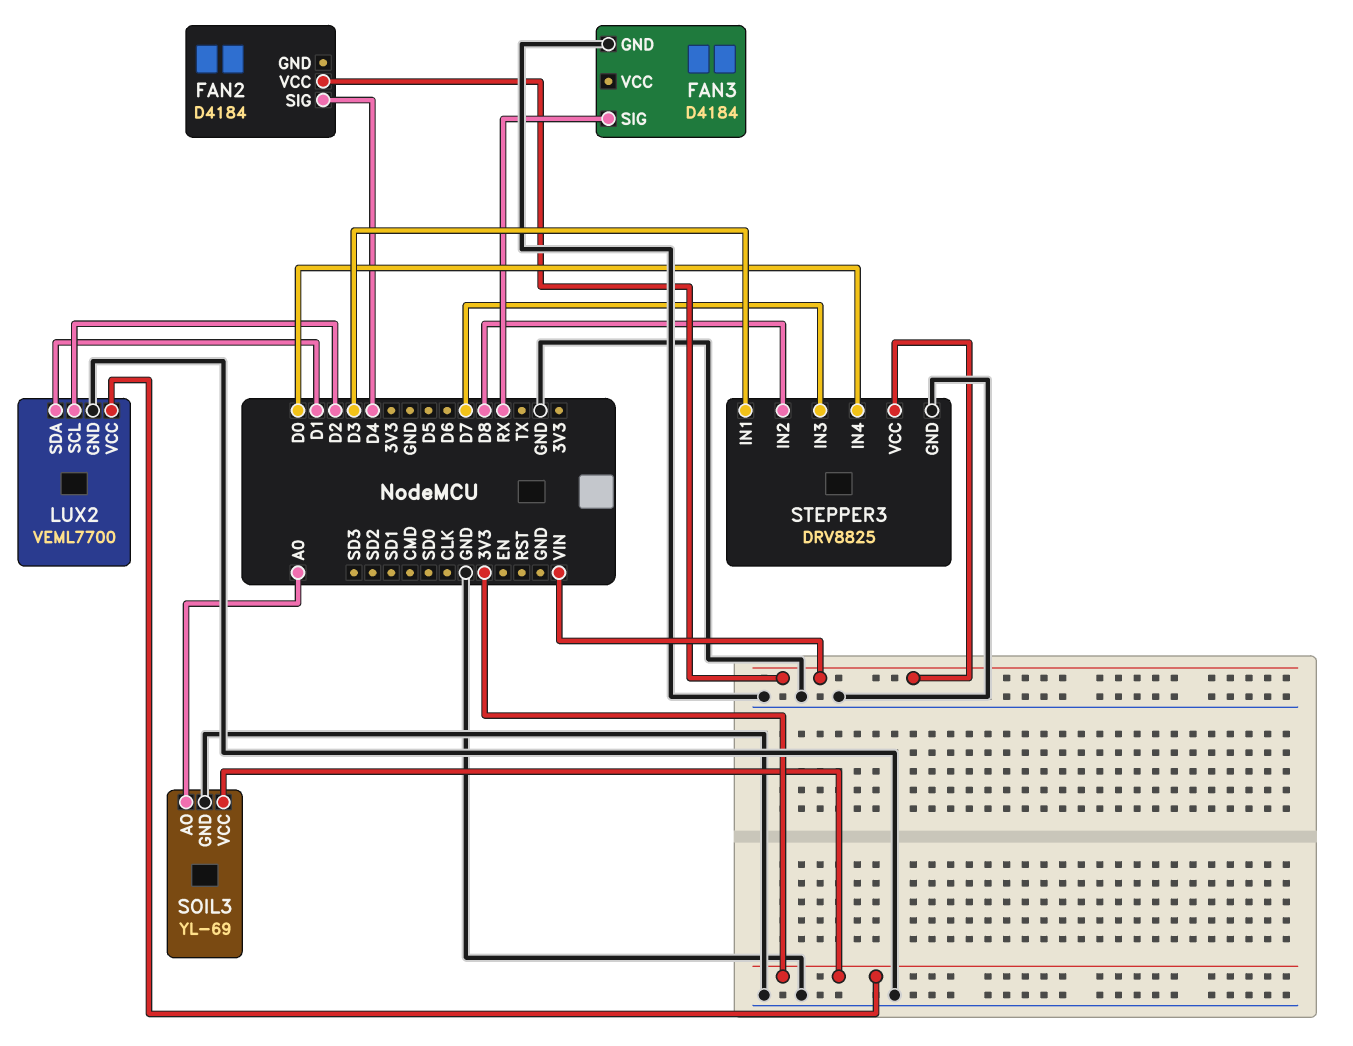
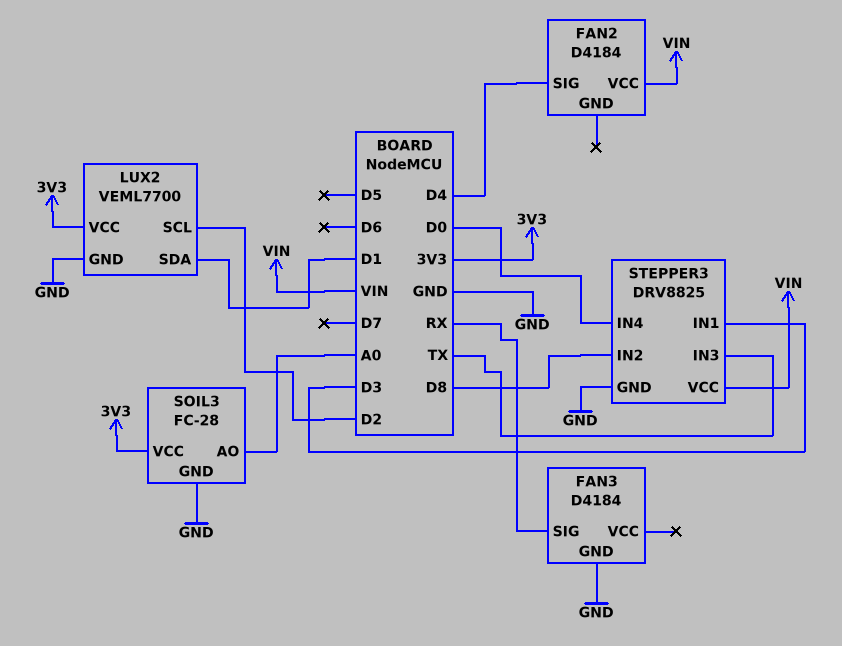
SOIL3: YL-69 -> FC-28
STEPPER3 pin IN3: D7 -> TX

